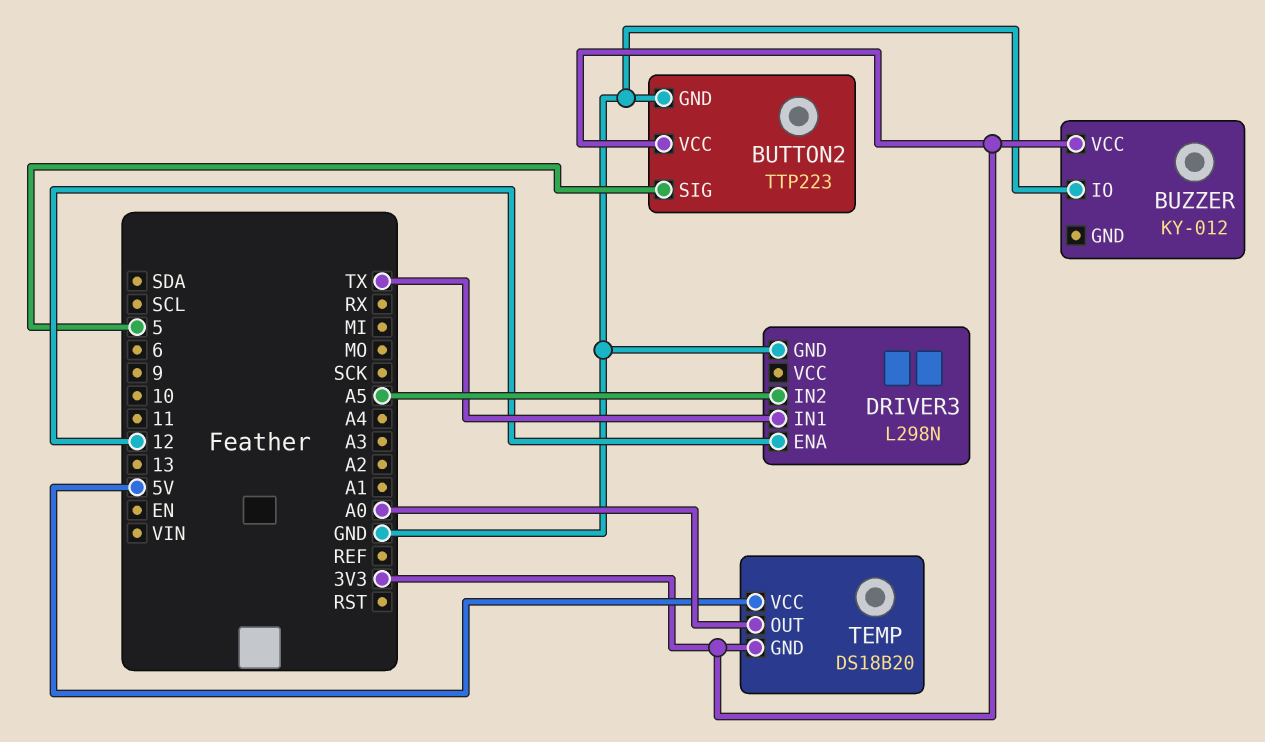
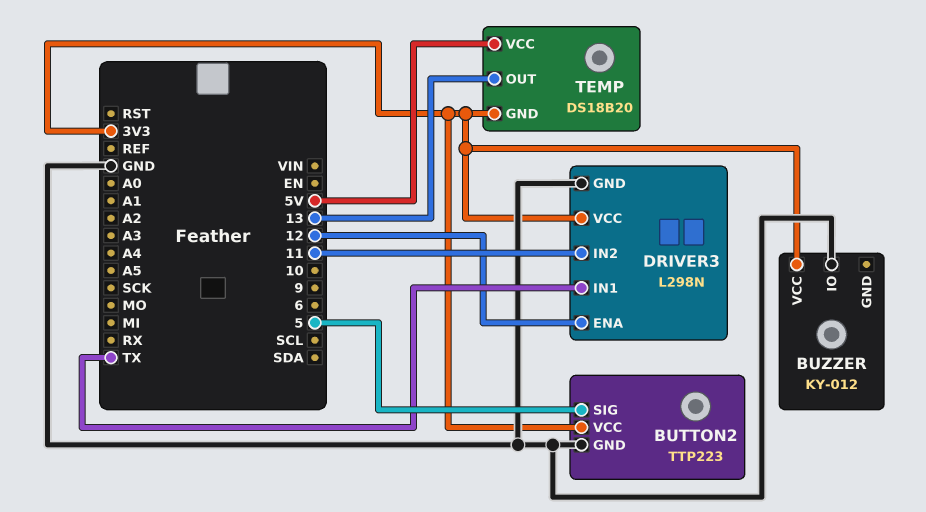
DRIVER3 pin IN2: A5 -> 11
DRIVER3 pin VCC: none -> 3V3
TEMP pin OUT: A0 -> 13

